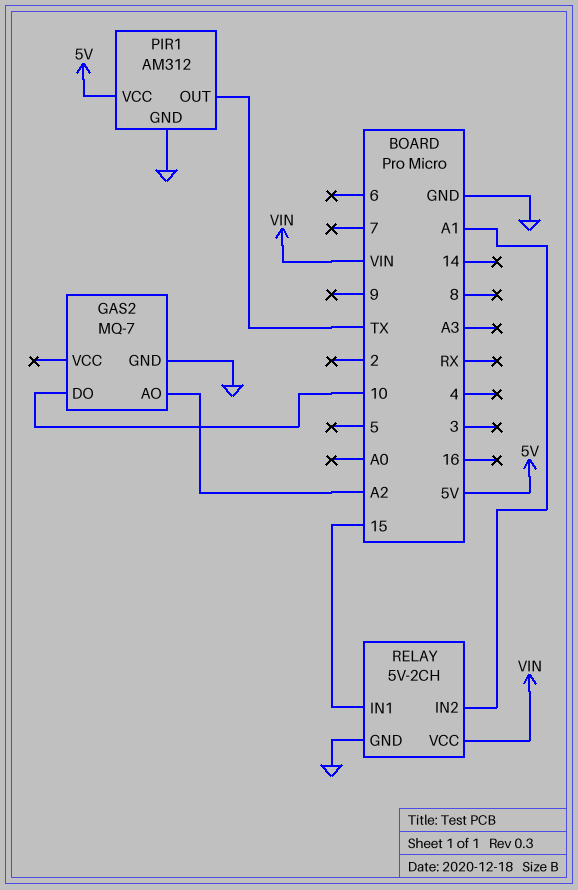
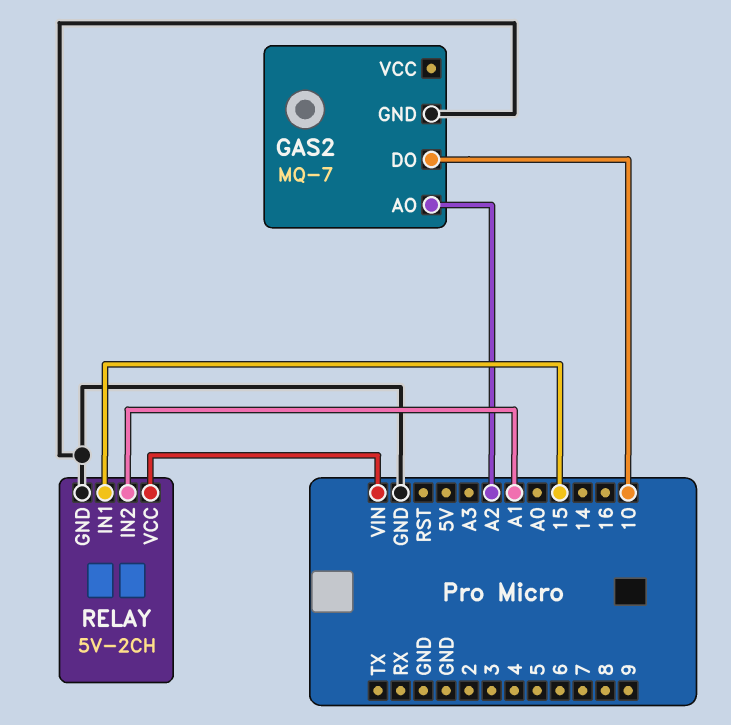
PIR1: AM312 -> none
PIR1 pin GND: GND -> none
PIR1 pin OUT: TX -> none
PIR1 pin VCC: 5V -> none

